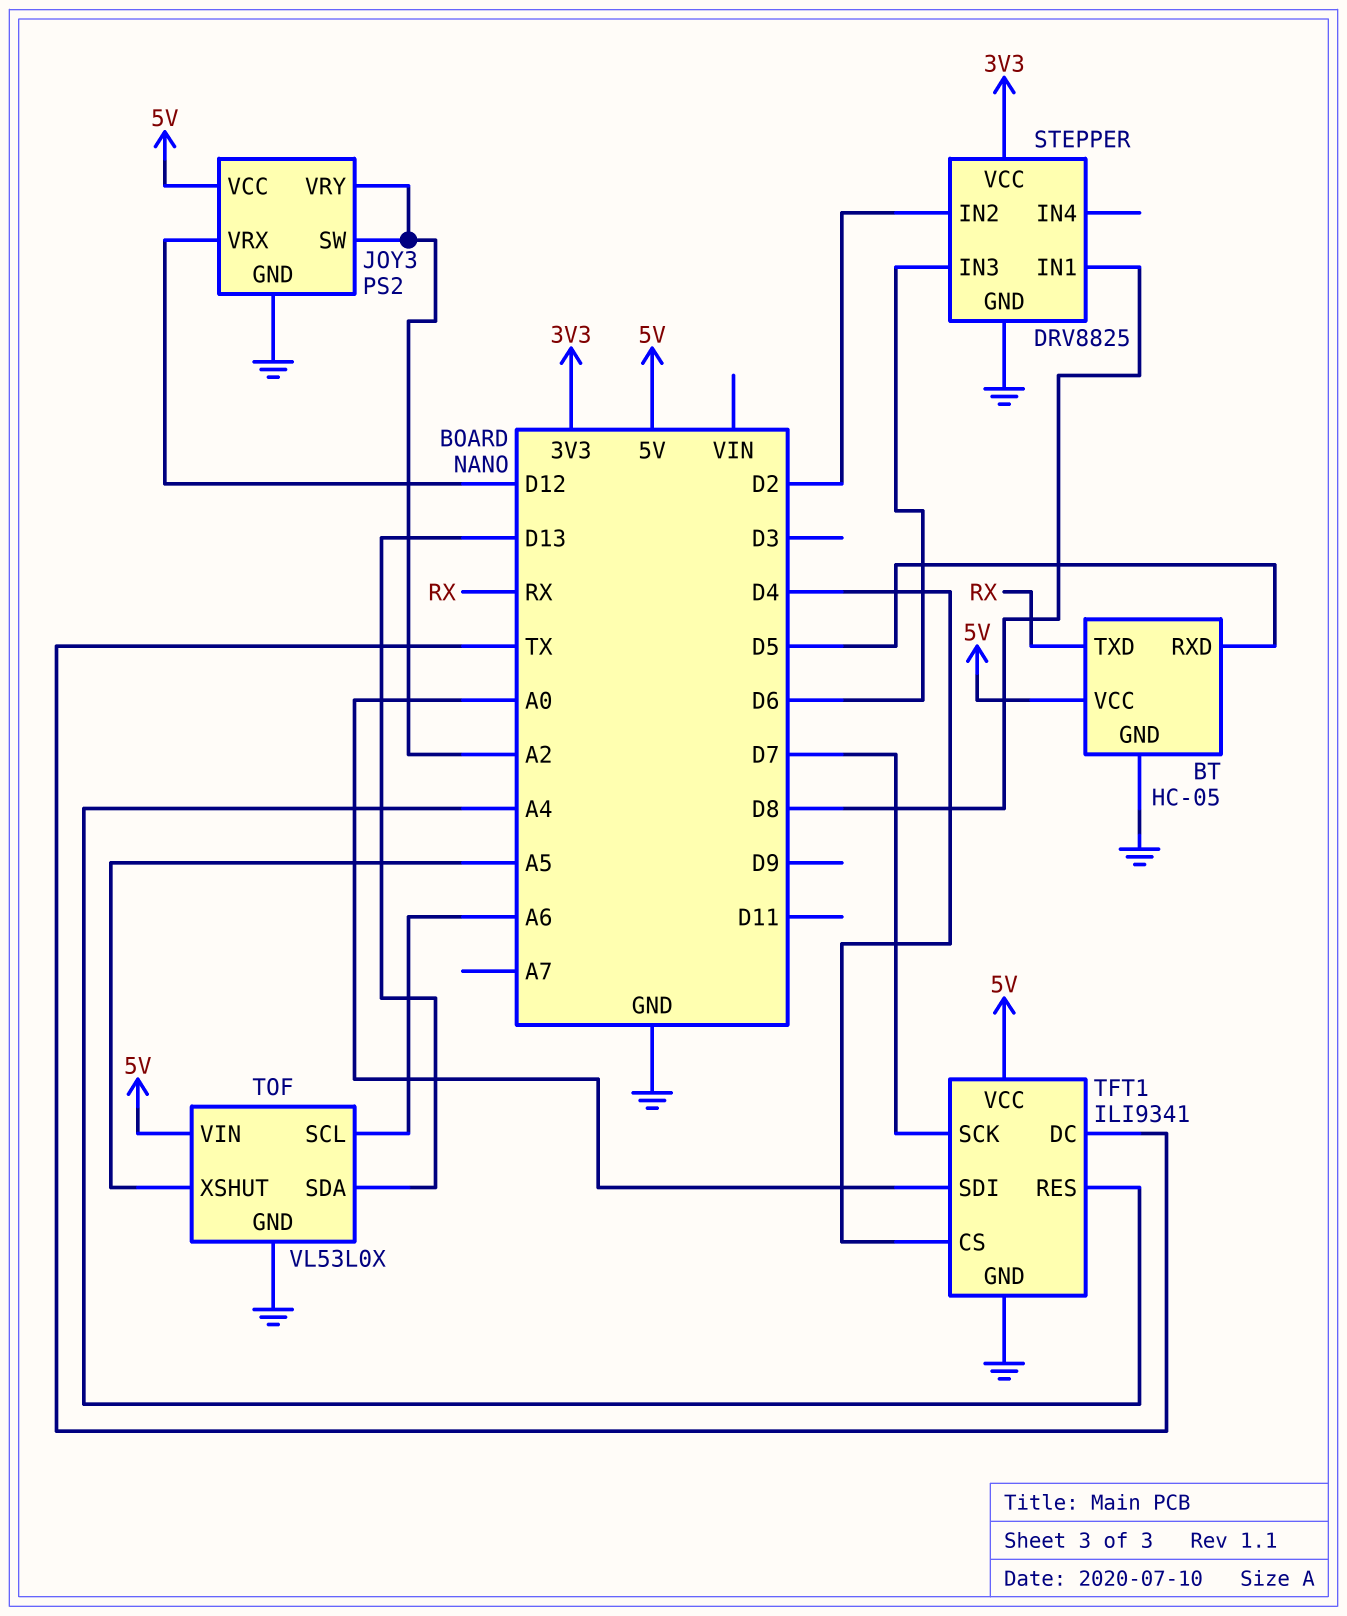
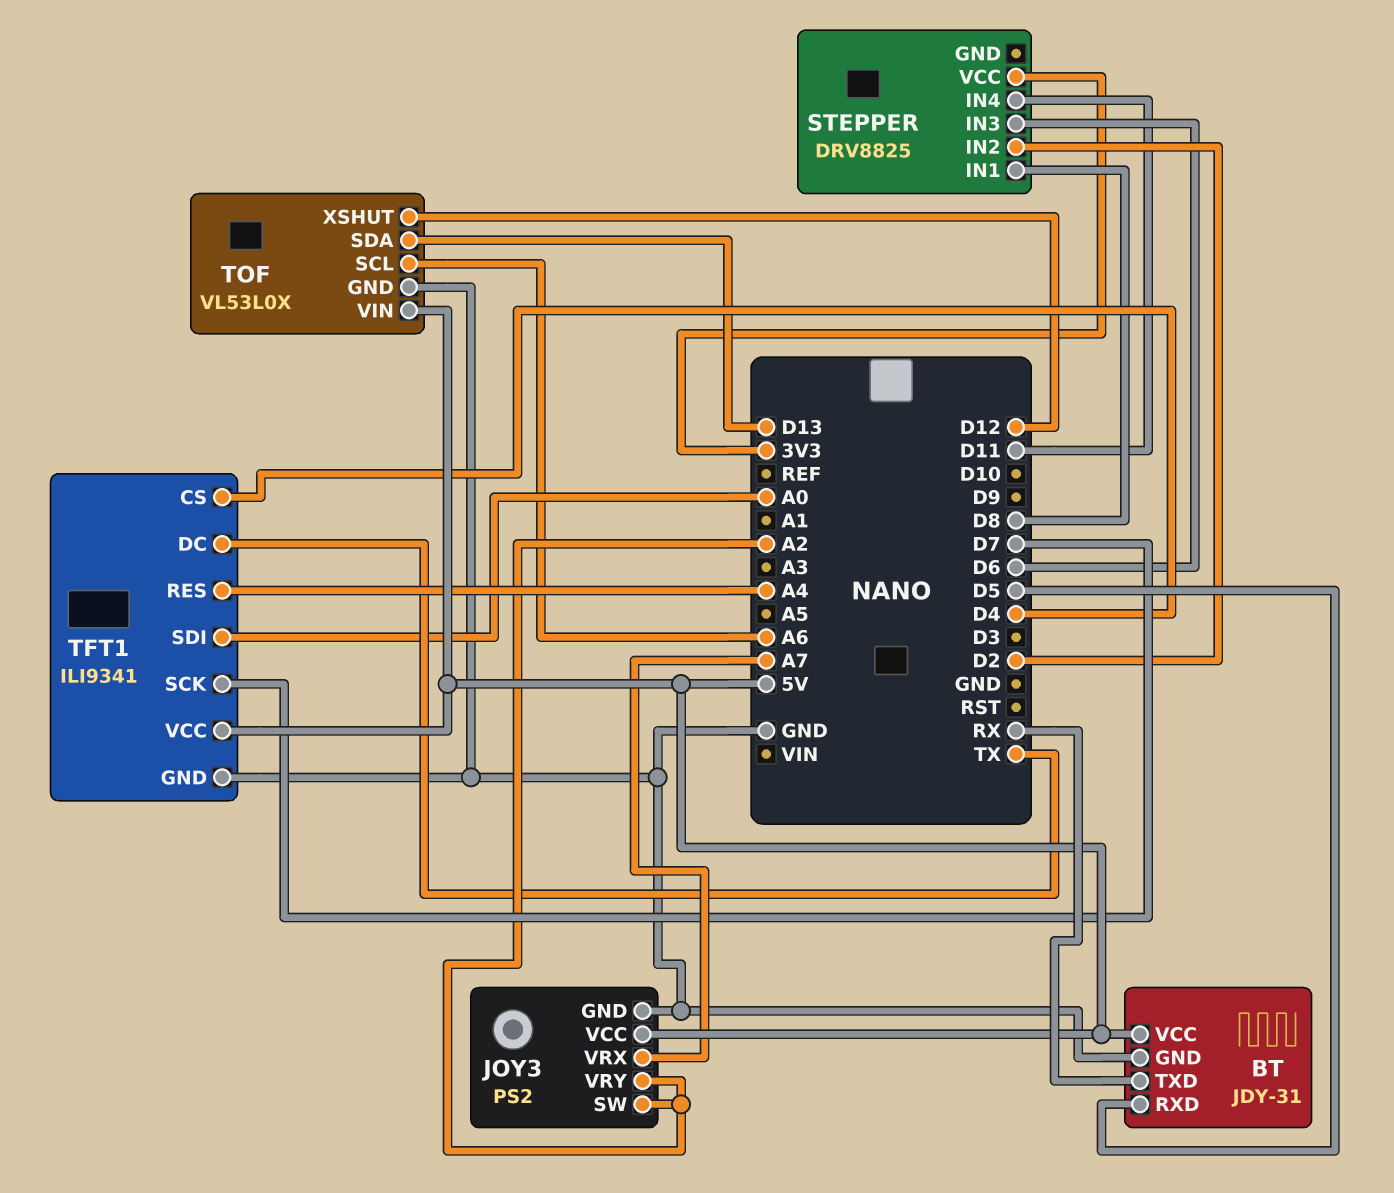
BT: HC-05 -> JDY-31
JOY3 pin VRX: D12 -> A7
STEPPER pin GND: GND -> none
STEPPER pin IN4: none -> D11
TOF pin XSHUT: A5 -> D12

